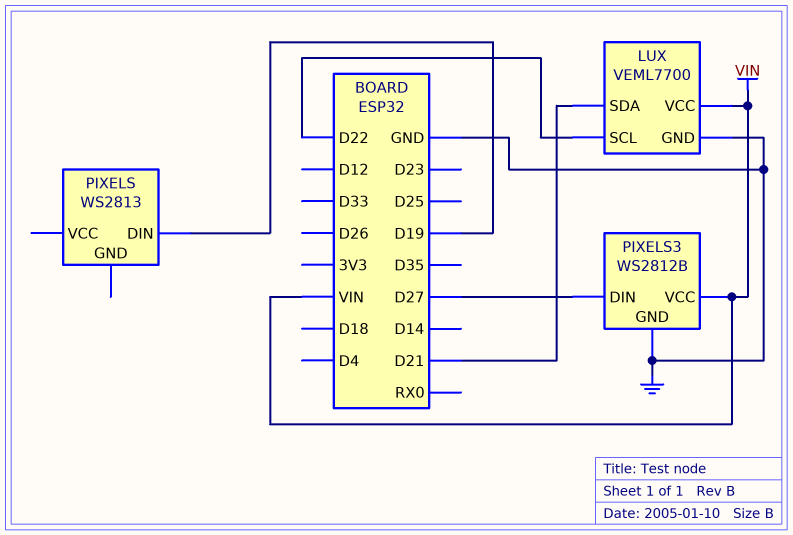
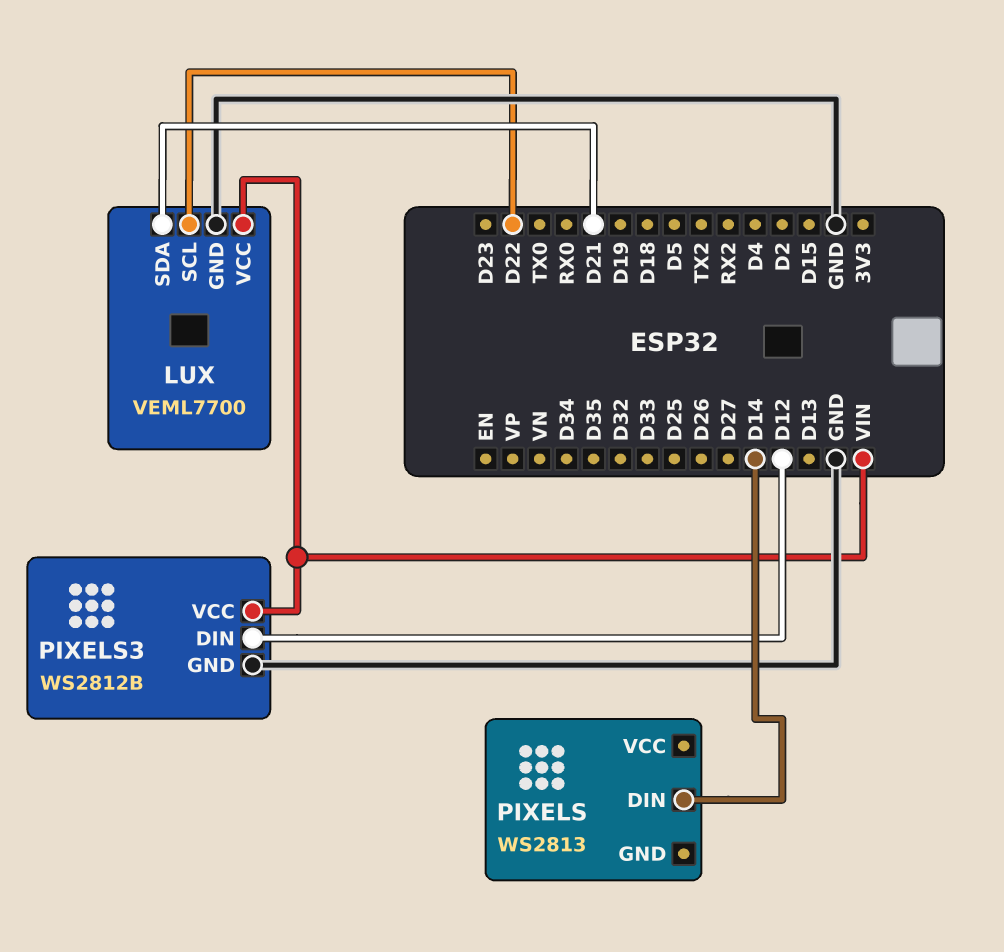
PIXELS pin DIN: D19 -> D14
PIXELS3 pin DIN: D27 -> D12

